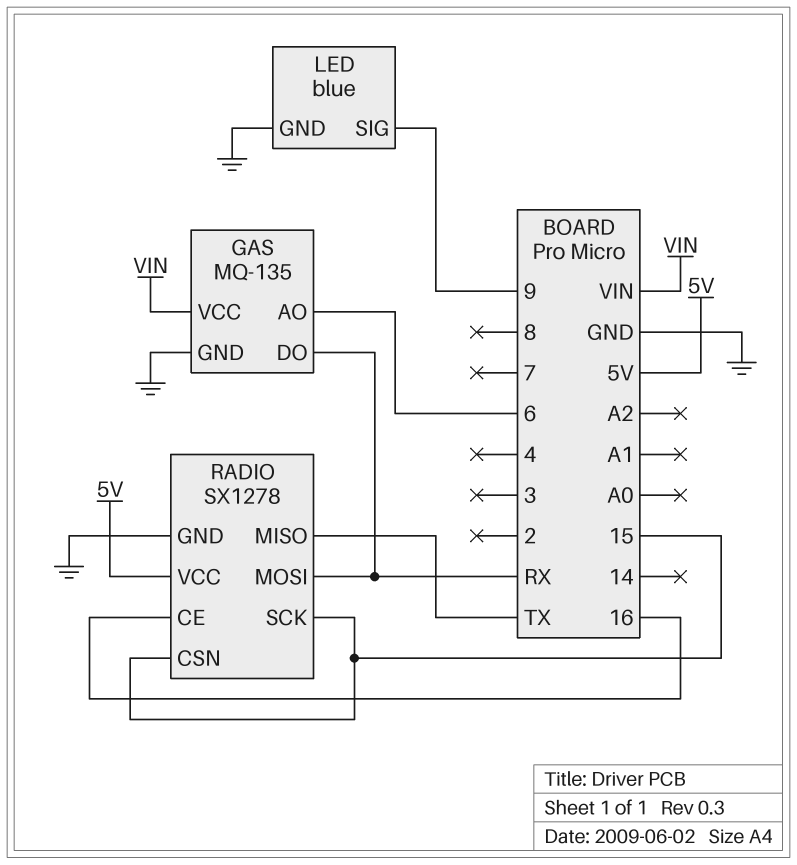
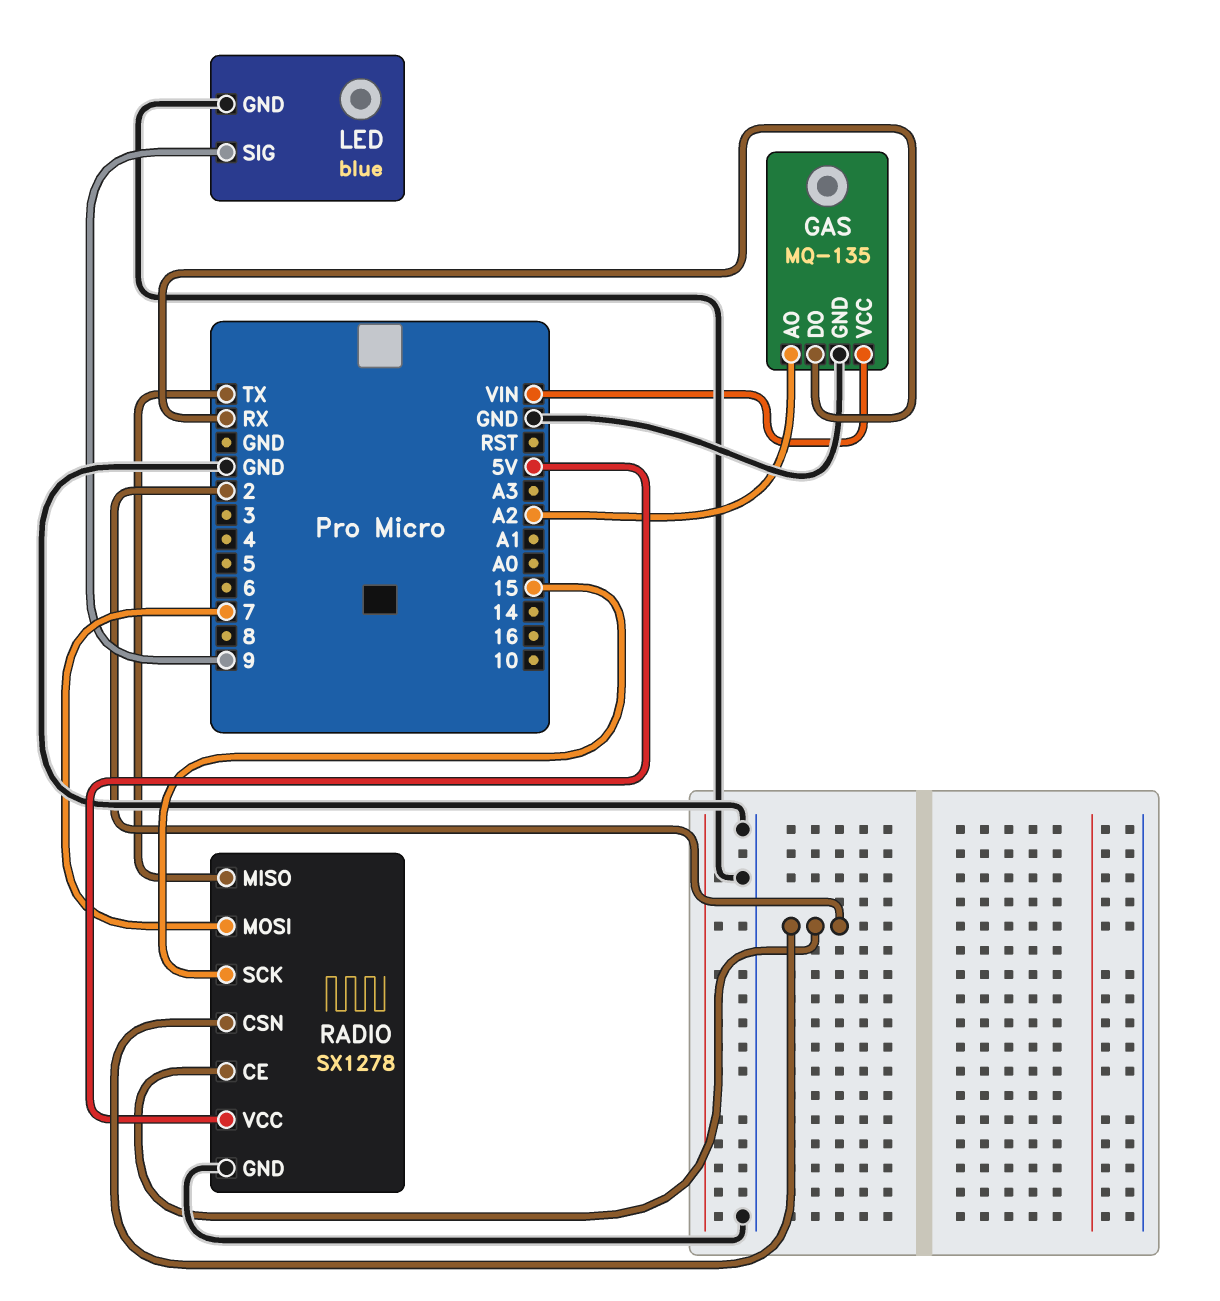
GAS pin AO: 6 -> A2
RADIO pin CE: 16 -> 2
RADIO pin CSN: 15 -> 2
RADIO pin MOSI: RX -> 7

